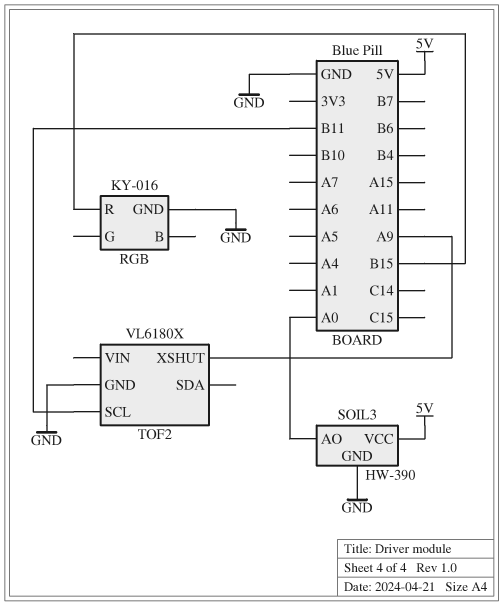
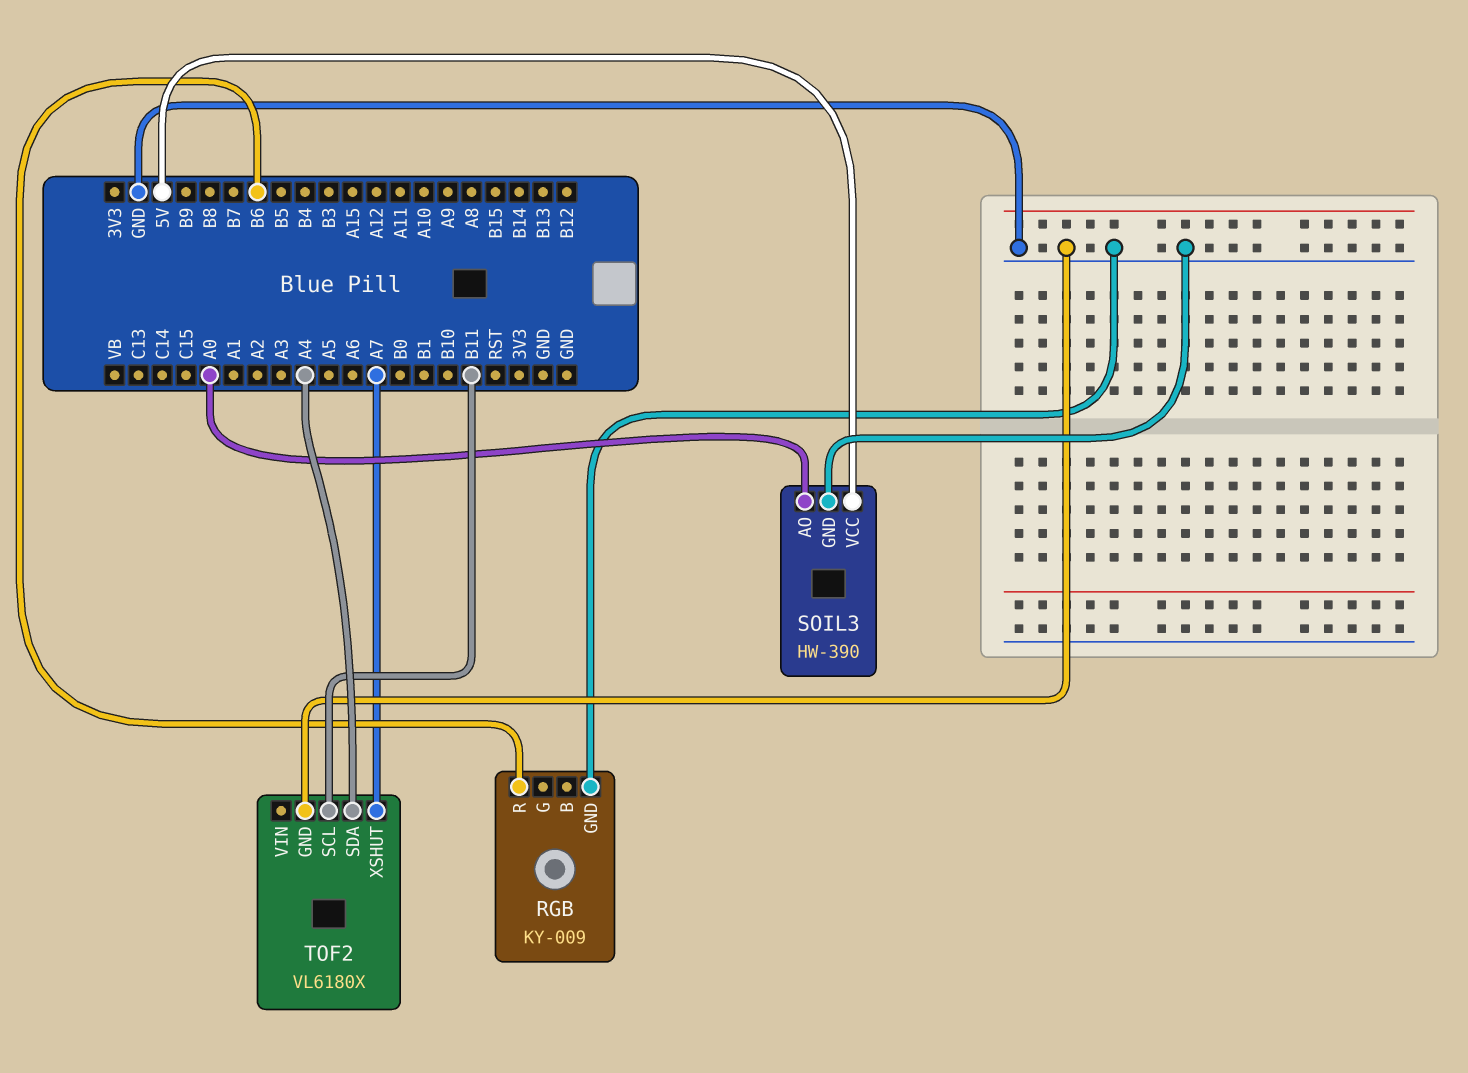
RGB: KY-016 -> KY-009
RGB pin R: B15 -> B6
TOF2 pin SDA: none -> A4
TOF2 pin XSHUT: A9 -> A7

